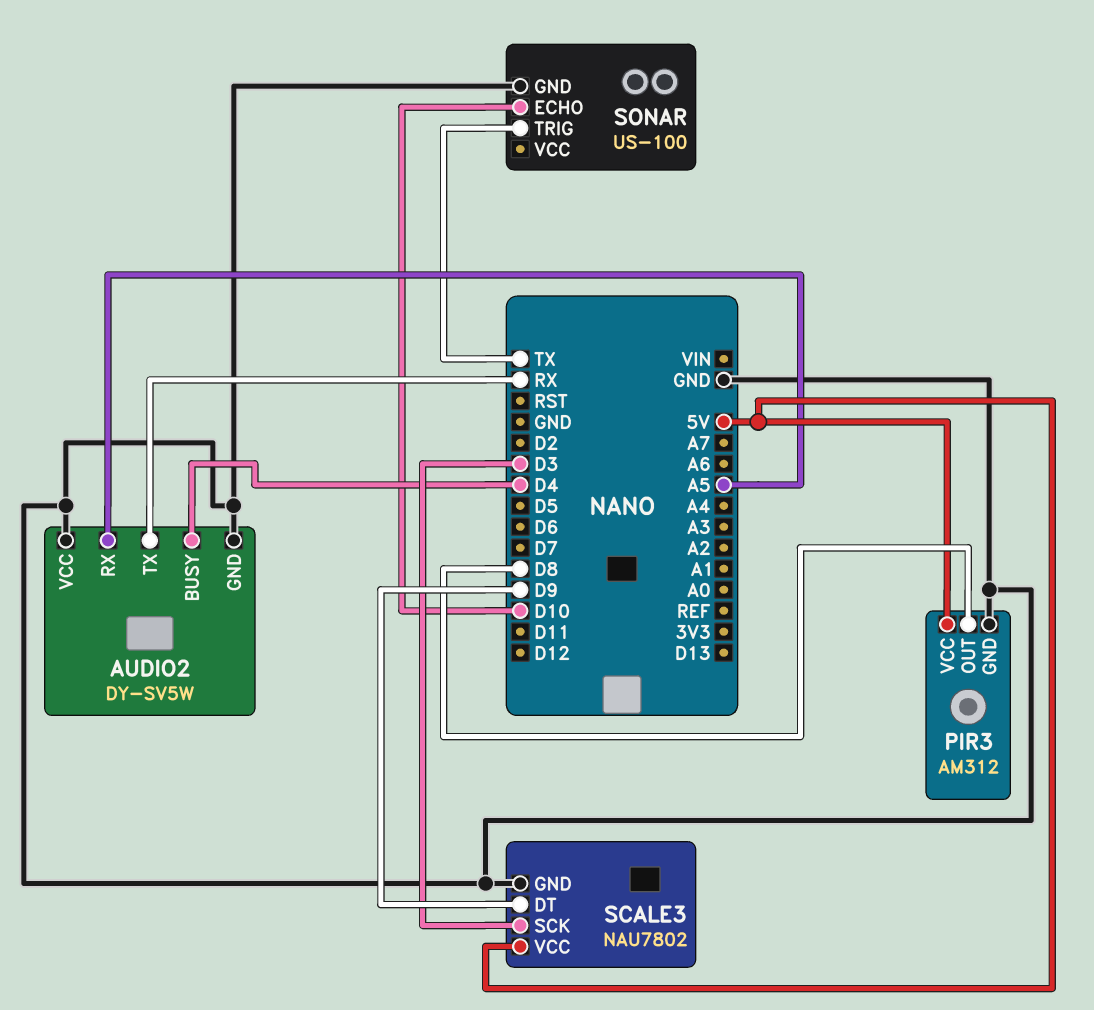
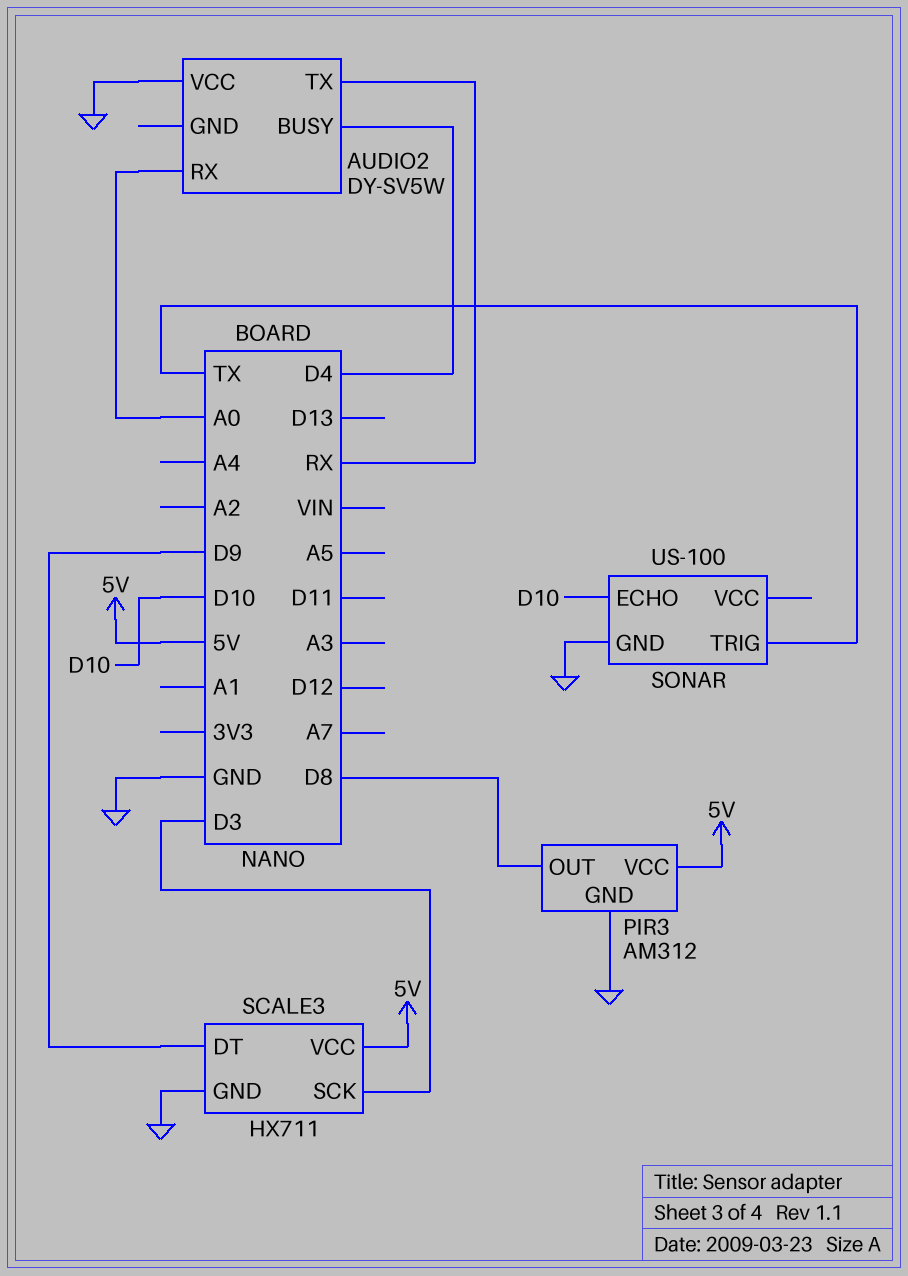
AUDIO2 pin GND: GND -> none
AUDIO2 pin RX: A5 -> A0
SCALE3: NAU7802 -> HX711

